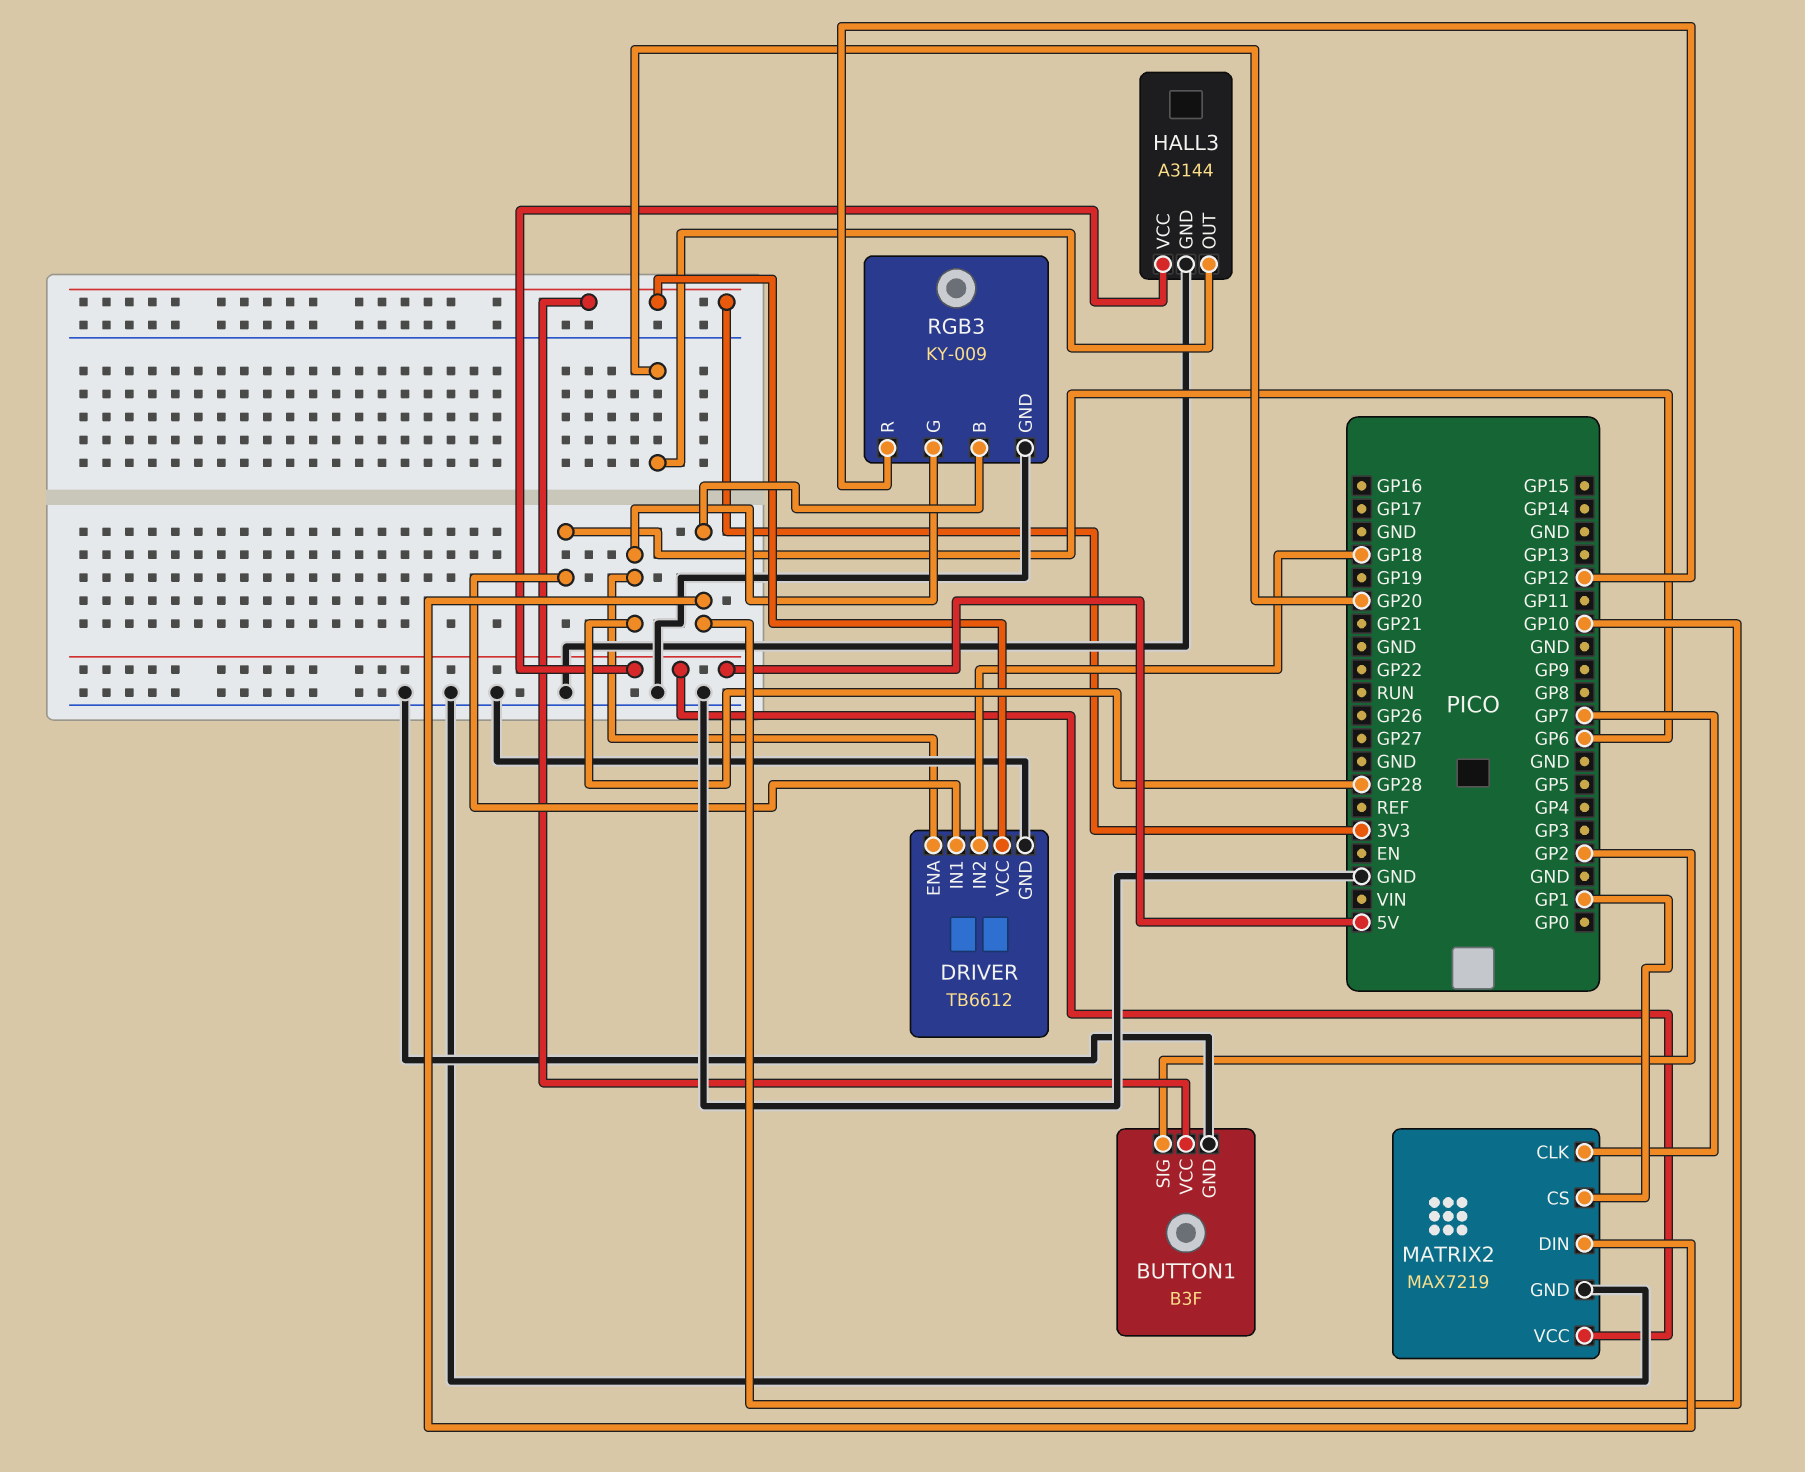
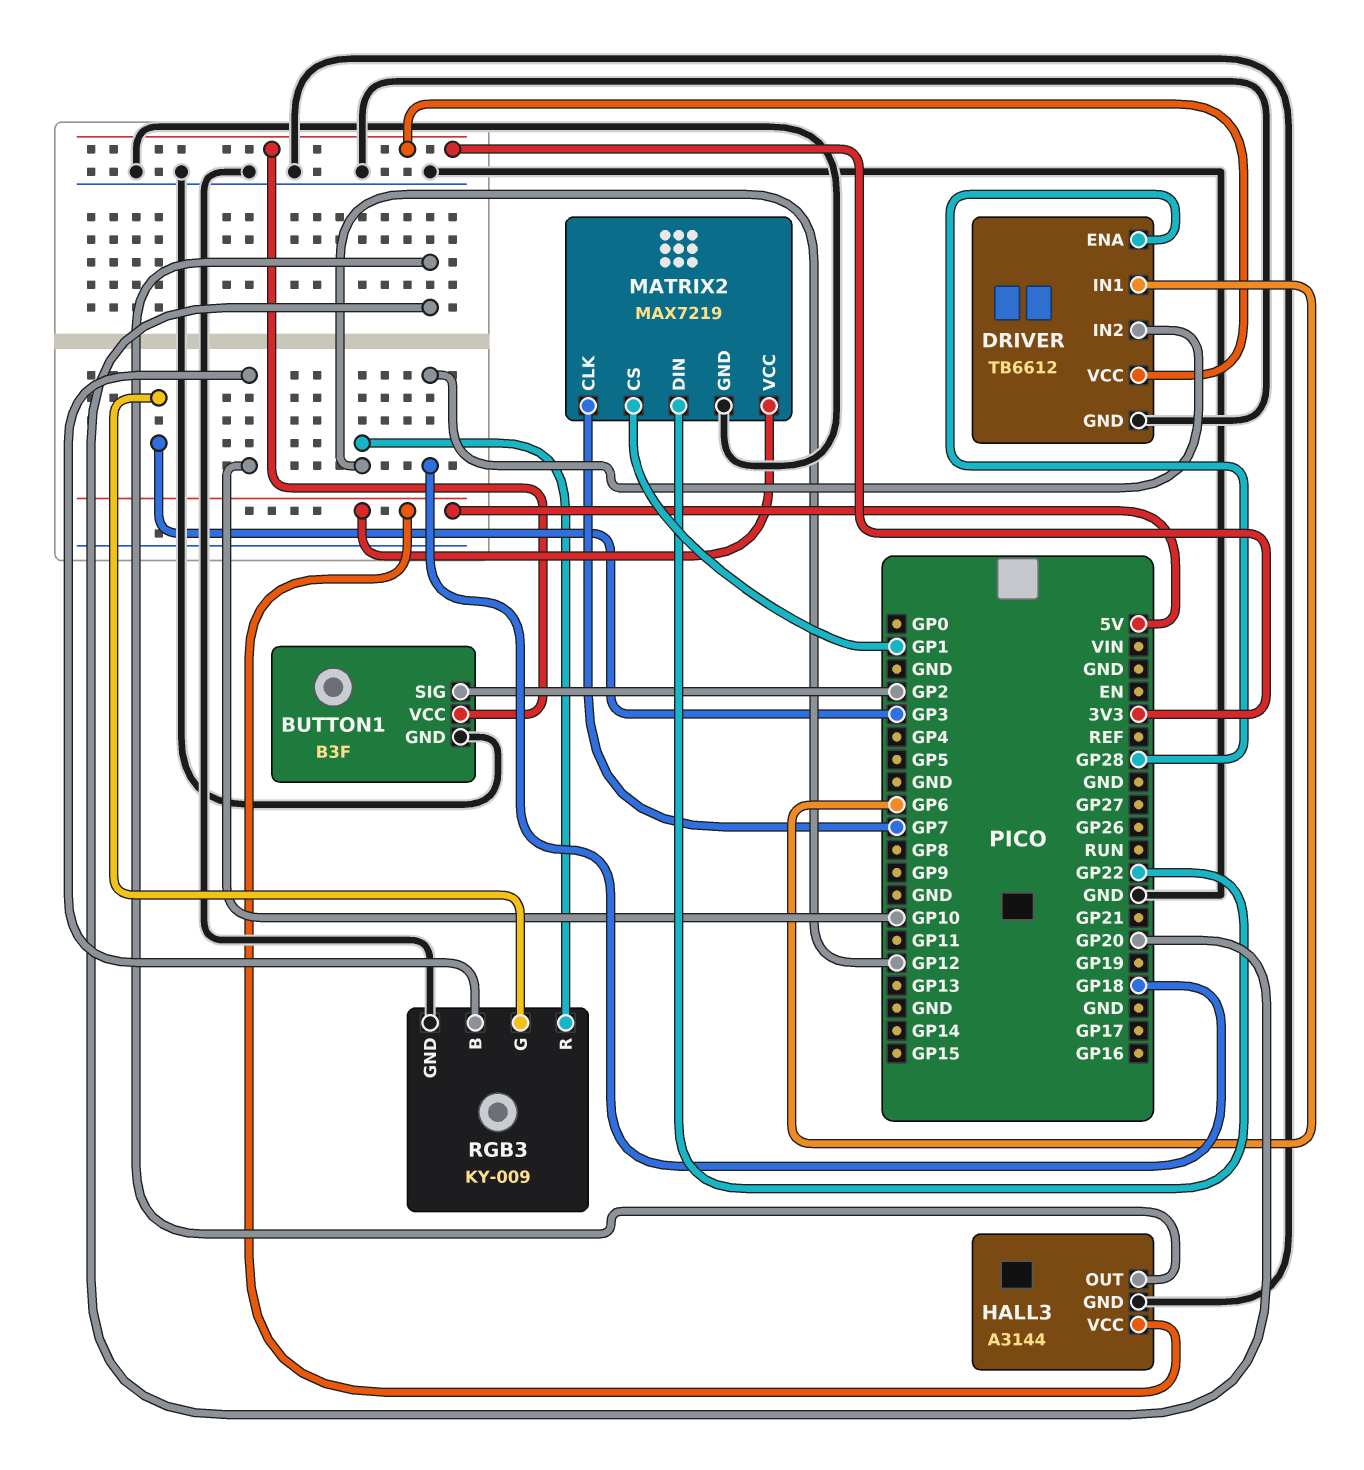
MATRIX2 pin DIN: GP10 -> GP22
RGB3 pin G: GP28 -> GP3

